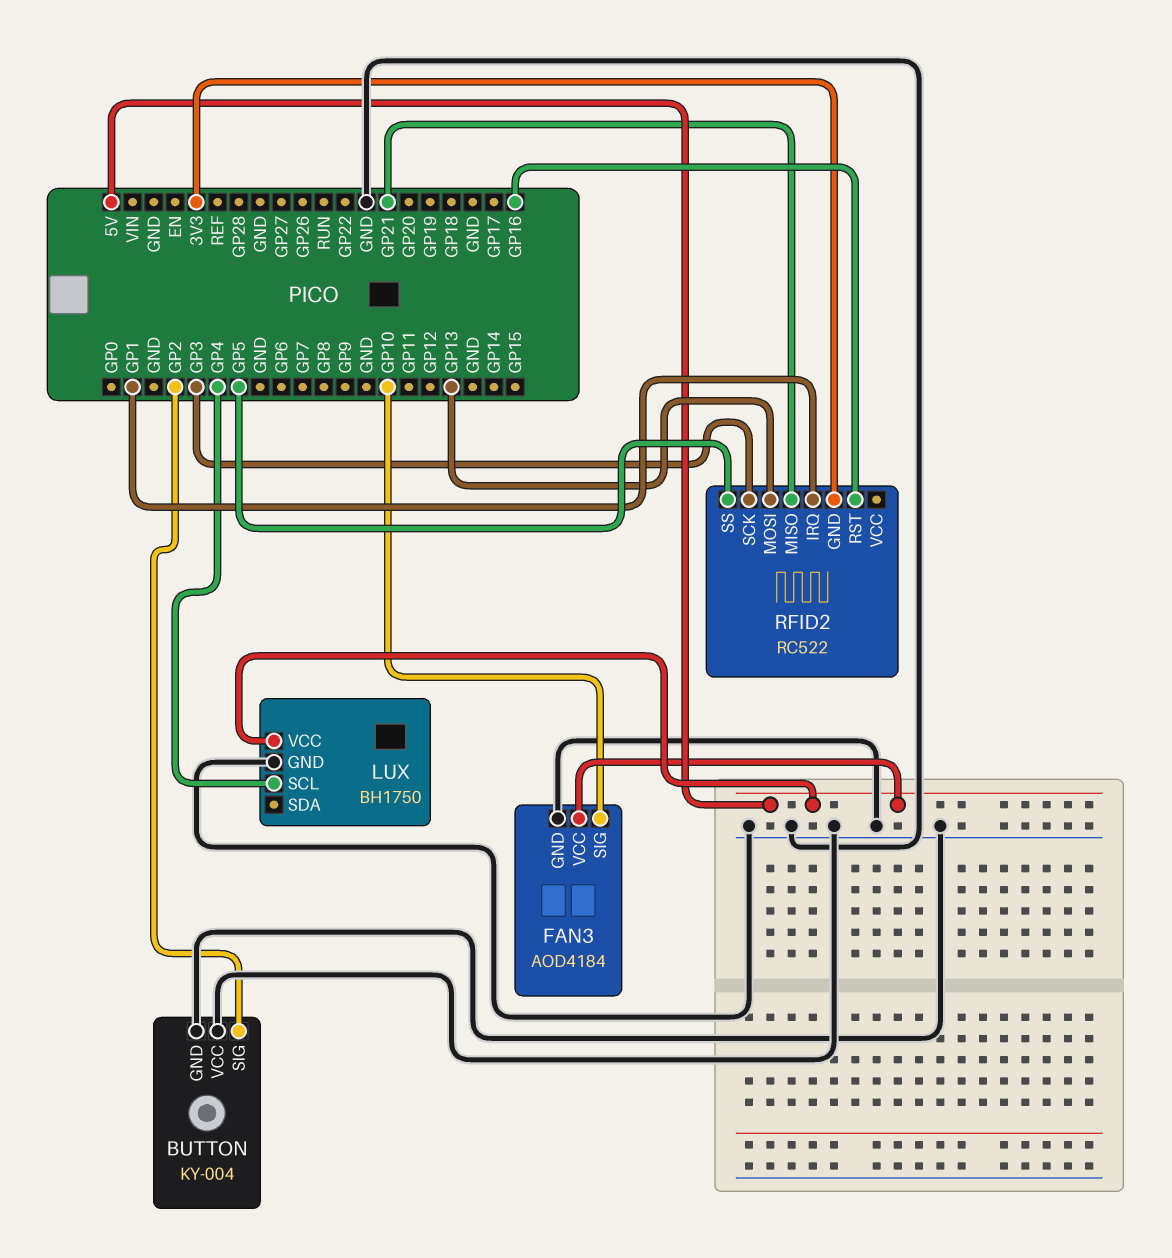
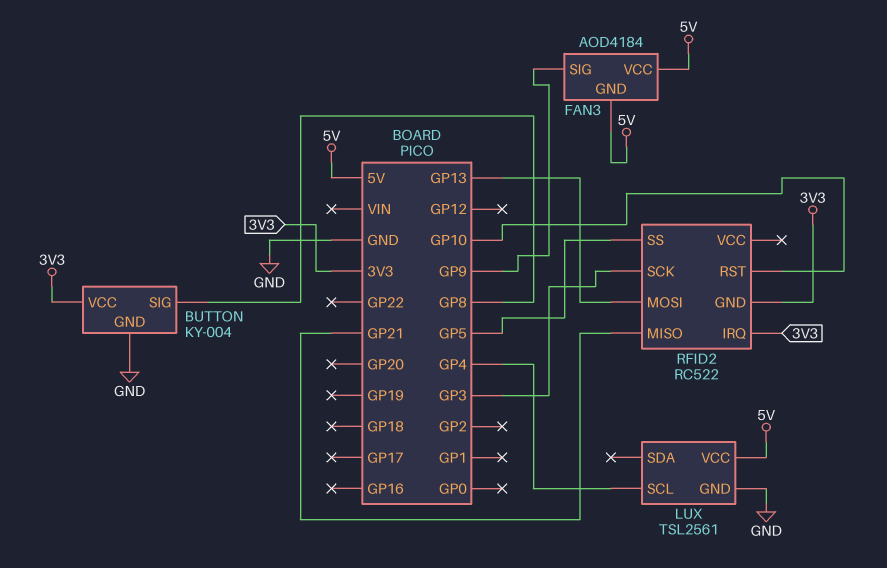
BUTTON pin SIG: GP2 -> GP8
BUTTON pin VCC: GND -> 3V3
FAN3 pin GND: GND -> 5V
FAN3 pin SIG: GP10 -> GP9
LUX: BH1750 -> TSL2561
RFID2 pin IRQ: GP1 -> 3V3
RFID2 pin RST: GP16 -> GP10

